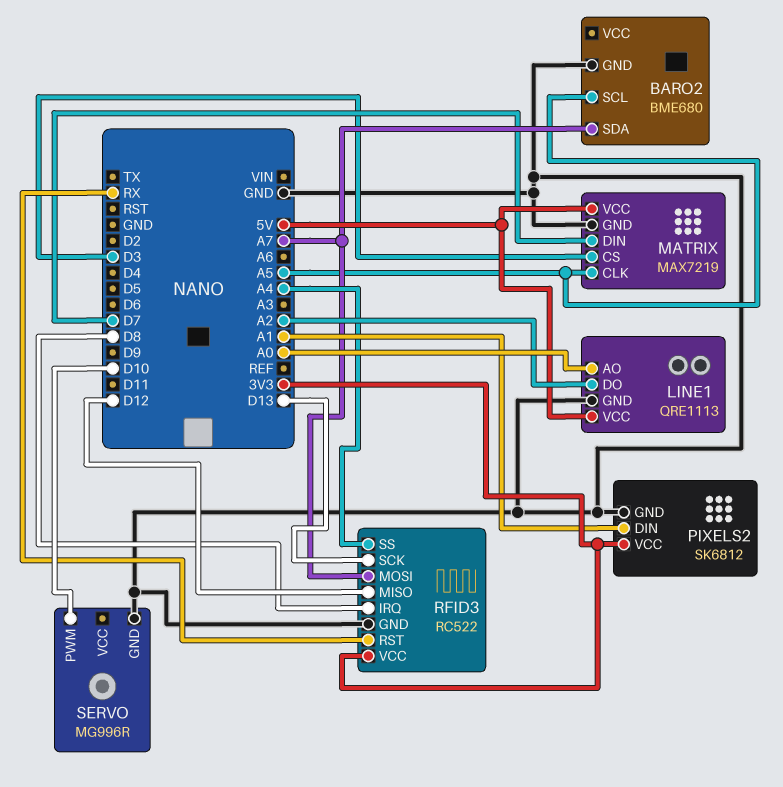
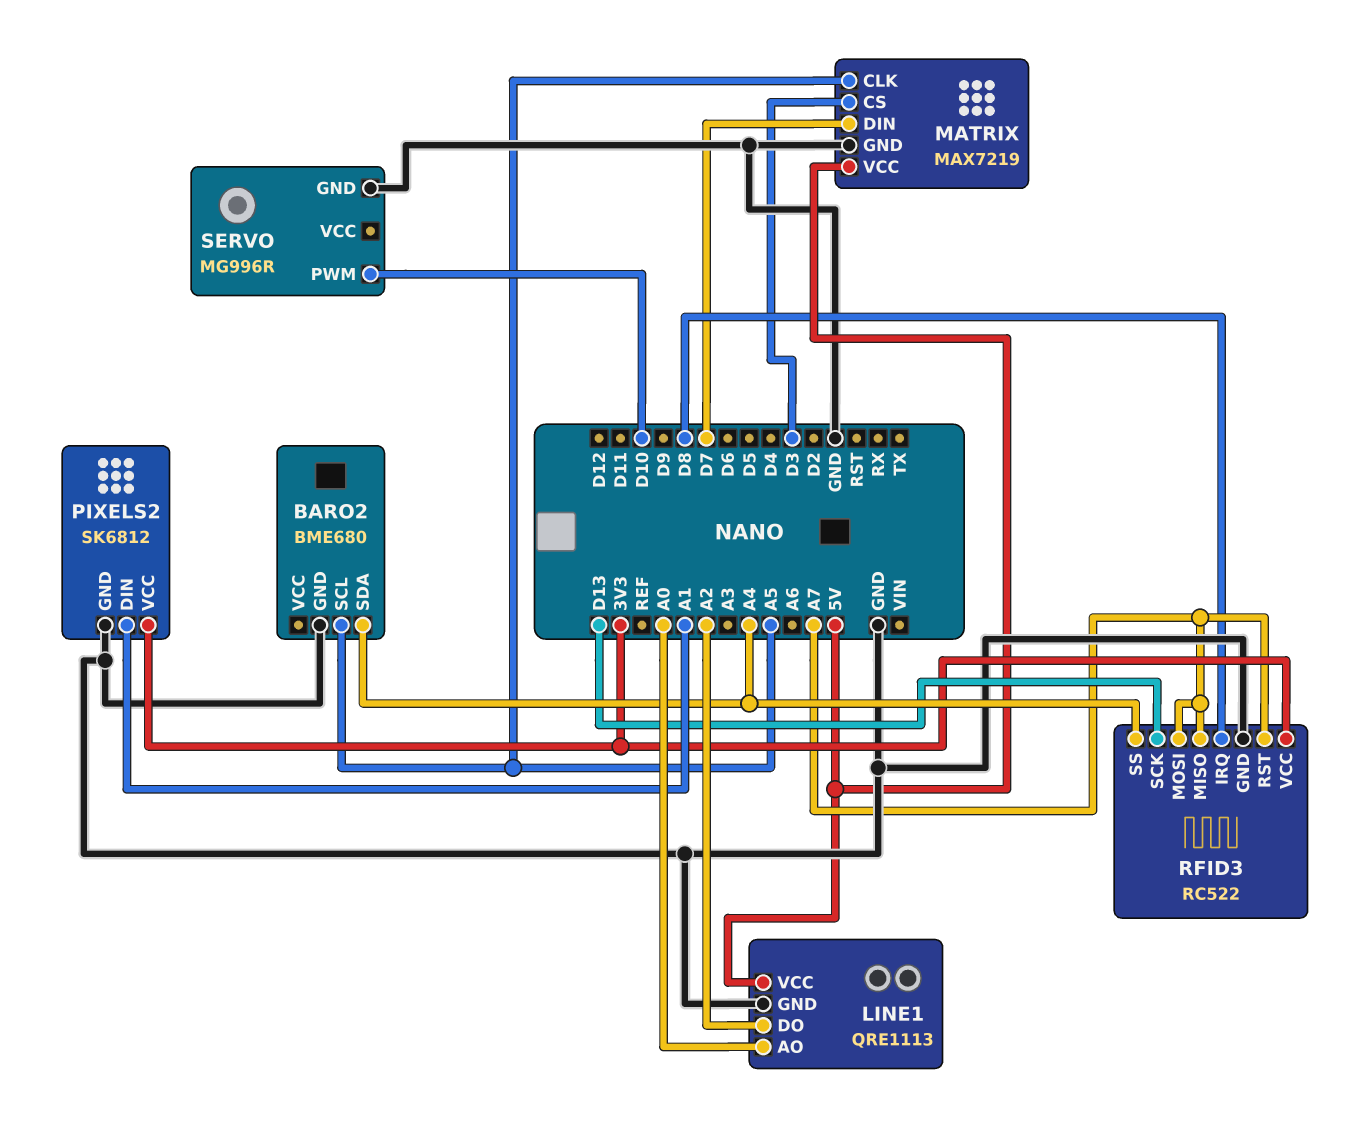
BARO2 pin SDA: A7 -> A4
RFID3 pin MISO: D12 -> A7
RFID3 pin RST: RX -> A7

